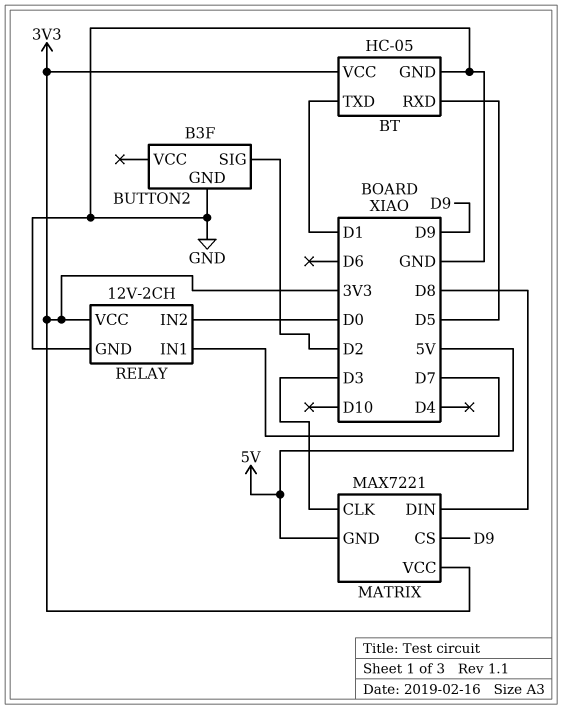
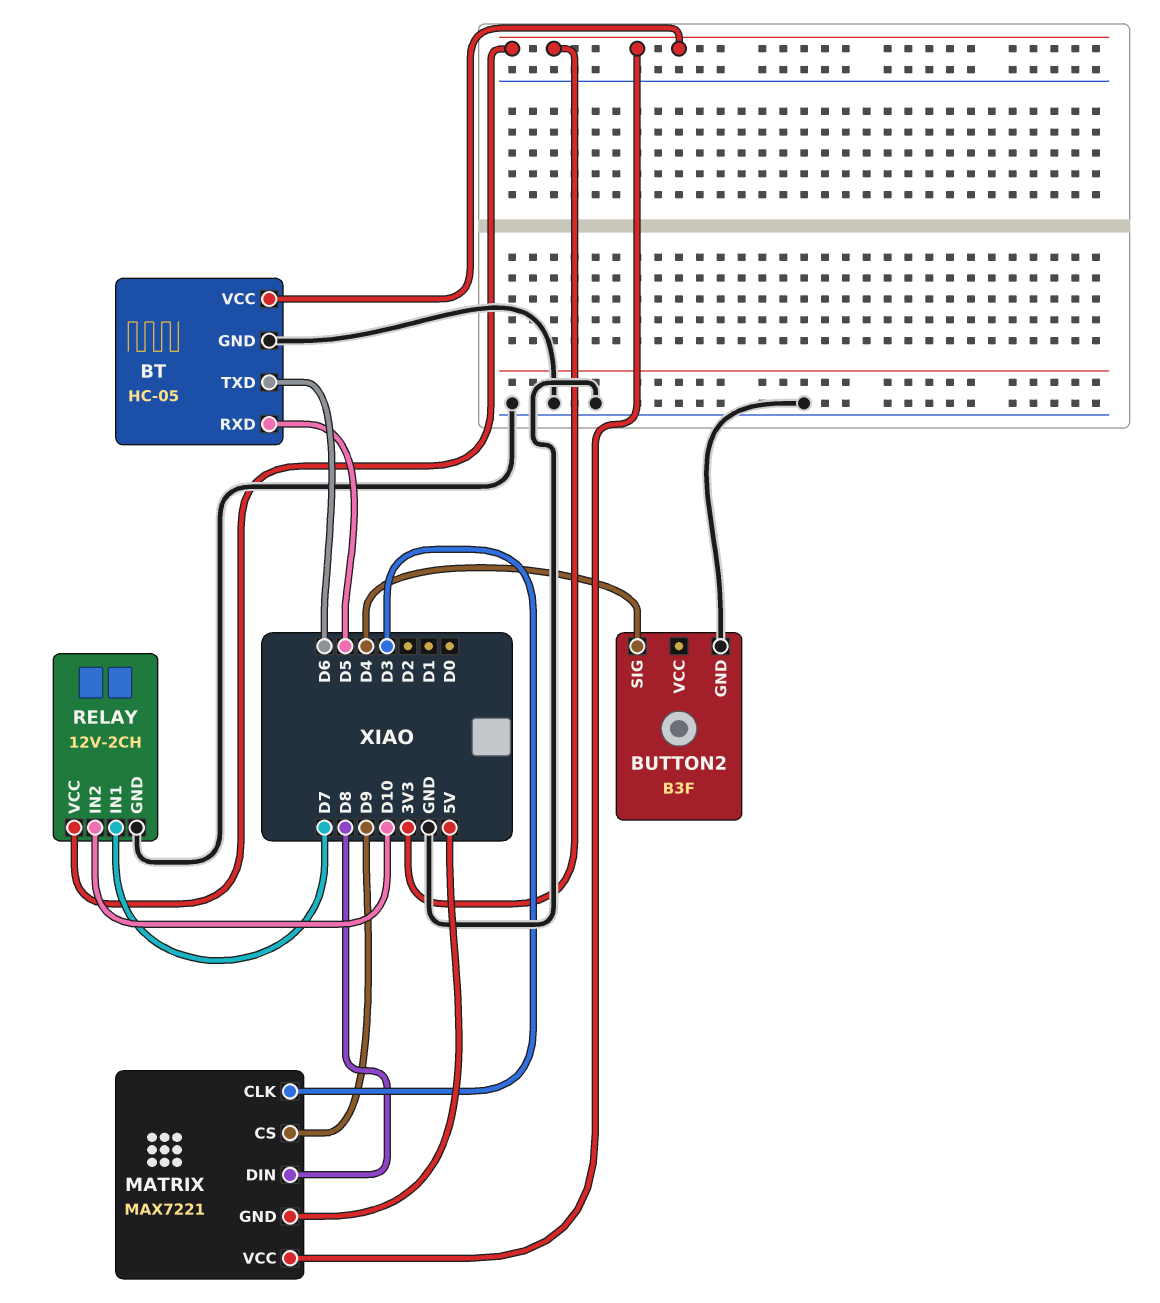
BT pin TXD: D1 -> D6
BUTTON2 pin SIG: D2 -> D4
RELAY pin IN2: D0 -> D10

